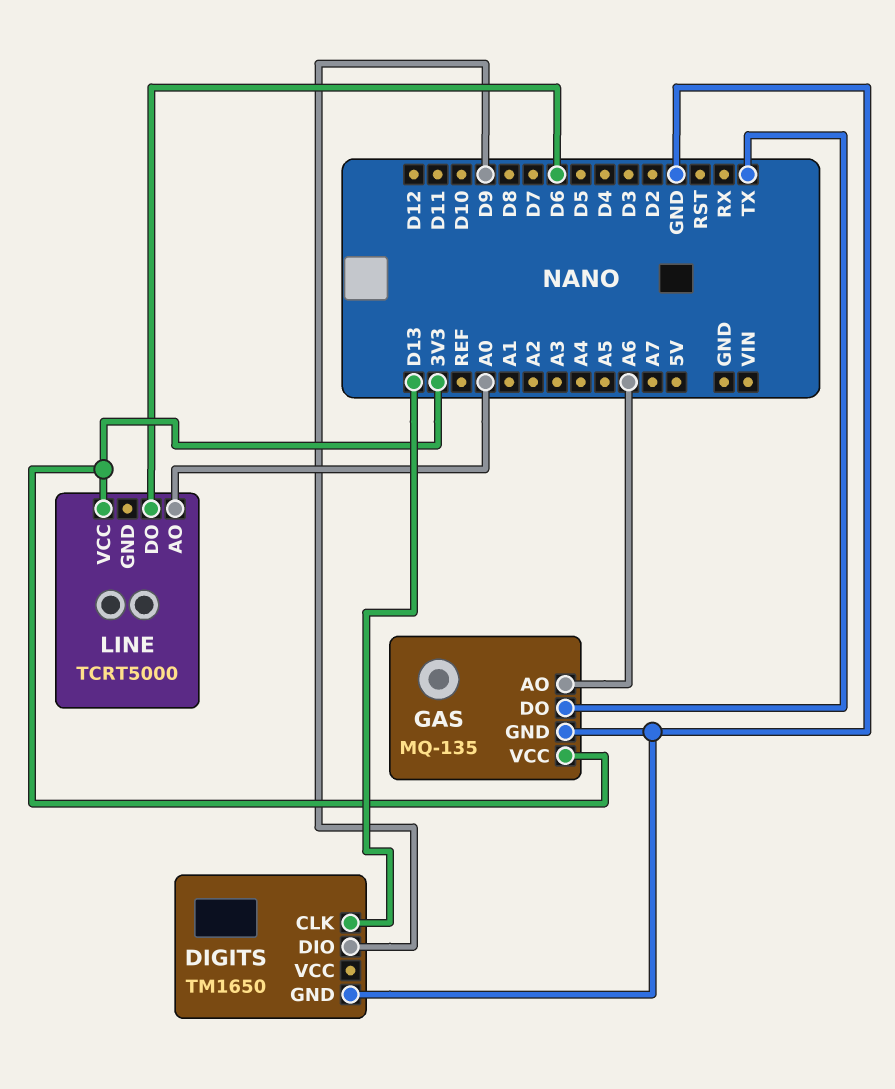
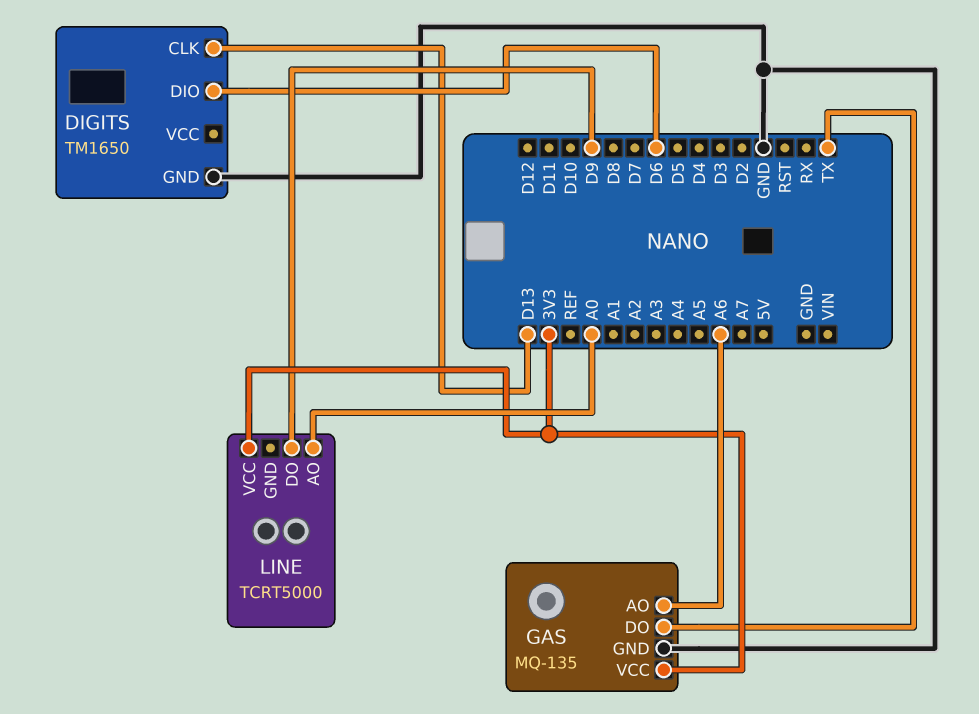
DIGITS pin DIO: D9 -> D6
LINE pin DO: D6 -> D9

